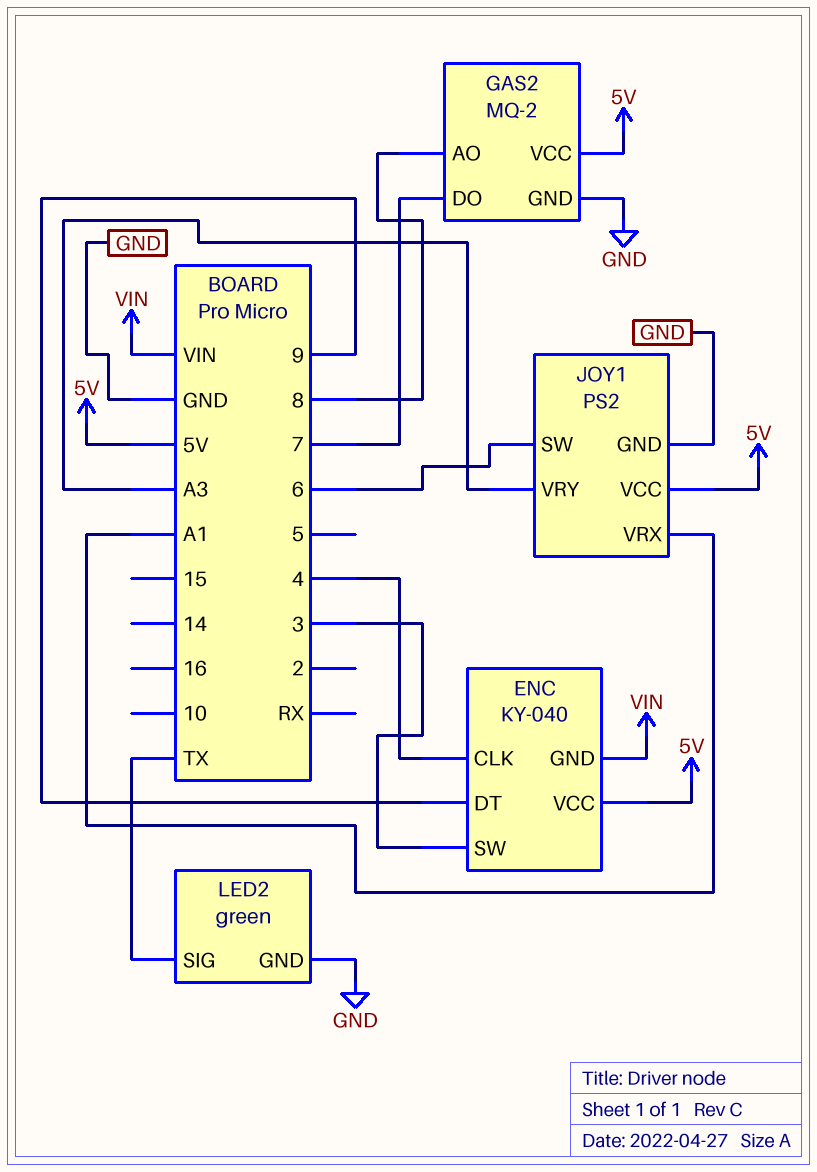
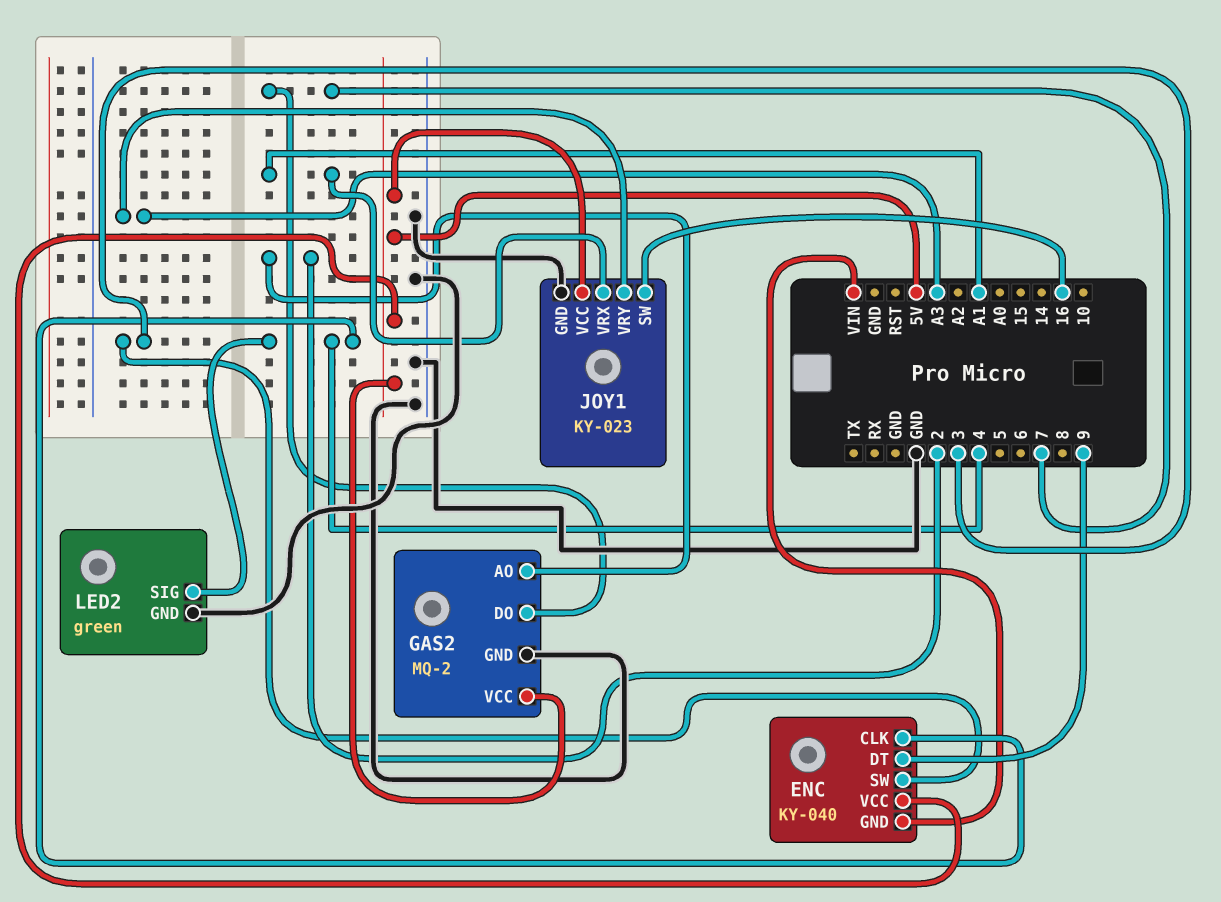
GAS2 pin AO: 8 -> 2
JOY1: PS2 -> KY-023
JOY1 pin SW: 6 -> 16
LED2 pin SIG: TX -> 4

